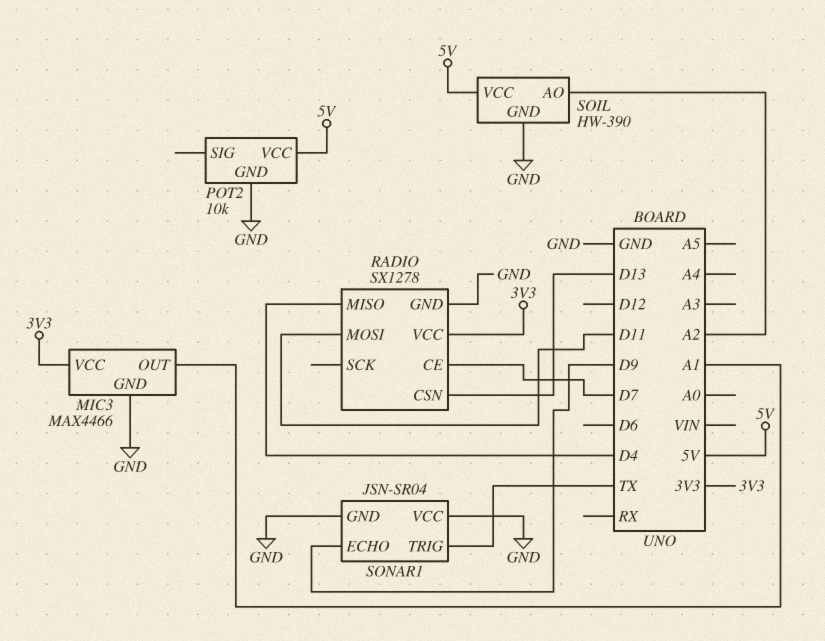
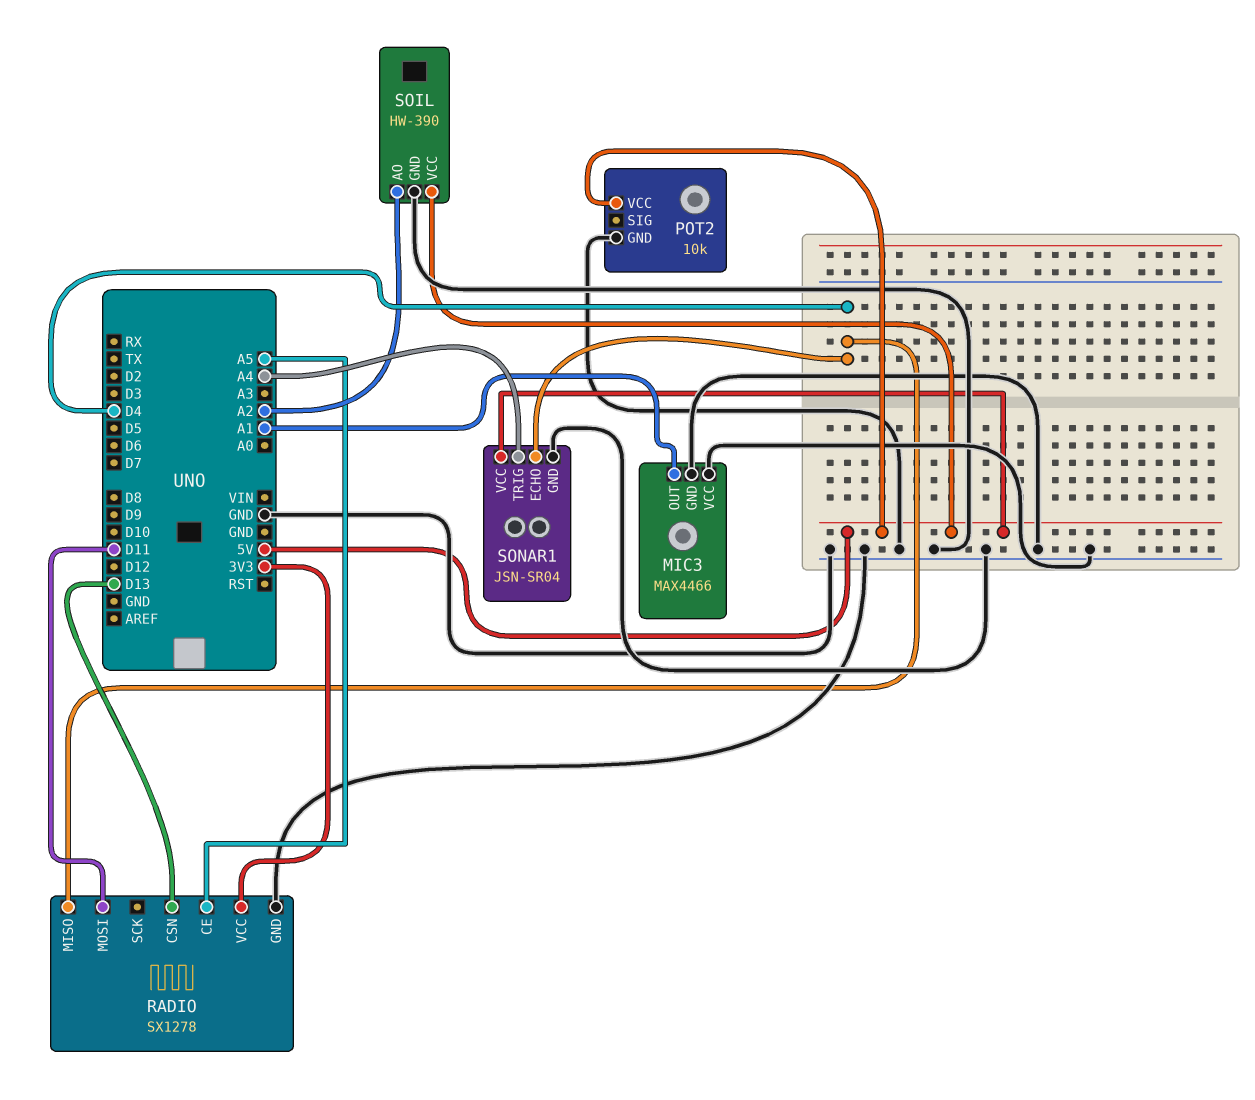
MIC3 pin VCC: 3V3 -> GND
RADIO pin CE: D7 -> A5
SONAR1 pin ECHO: D9 -> D4
SONAR1 pin TRIG: TX -> A4
SONAR1 pin VCC: GND -> 5V

